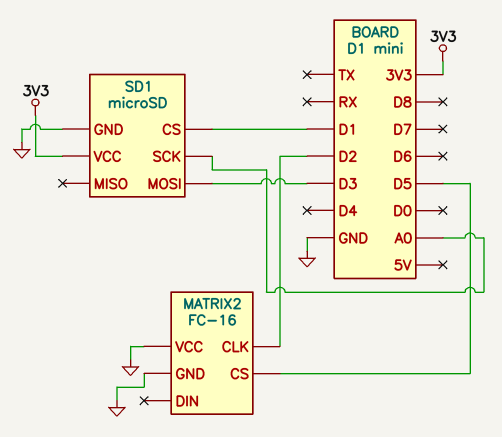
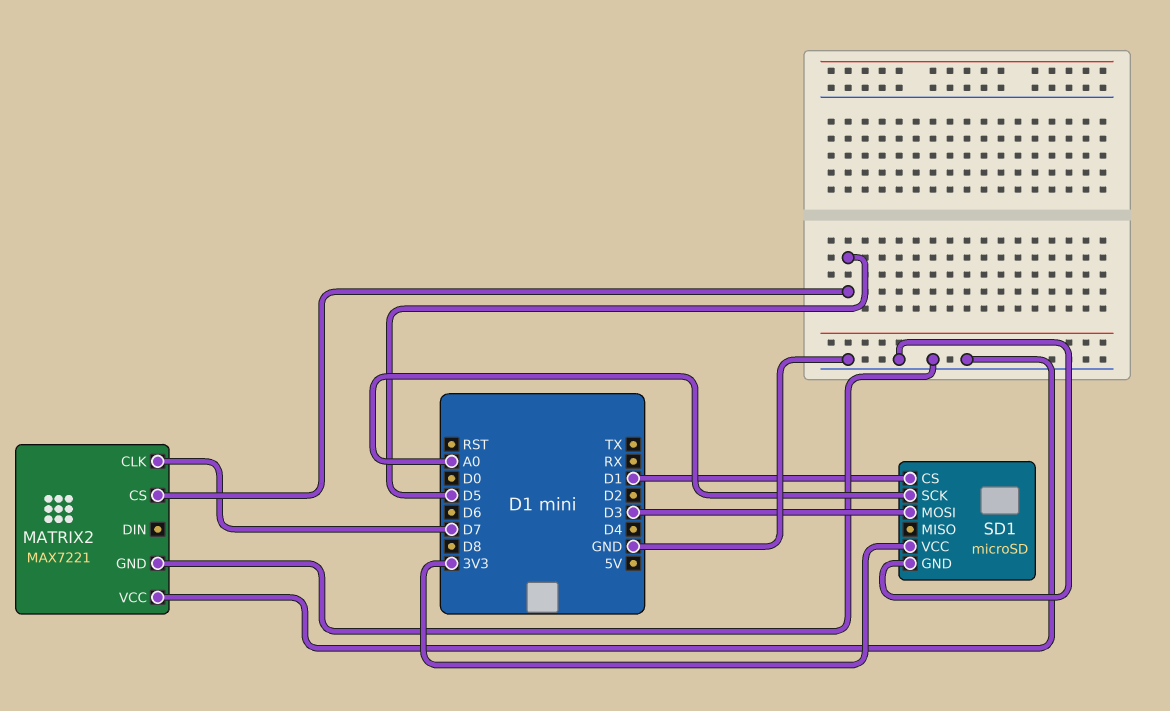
MATRIX2: FC-16 -> MAX7221
MATRIX2 pin CLK: D2 -> D7

